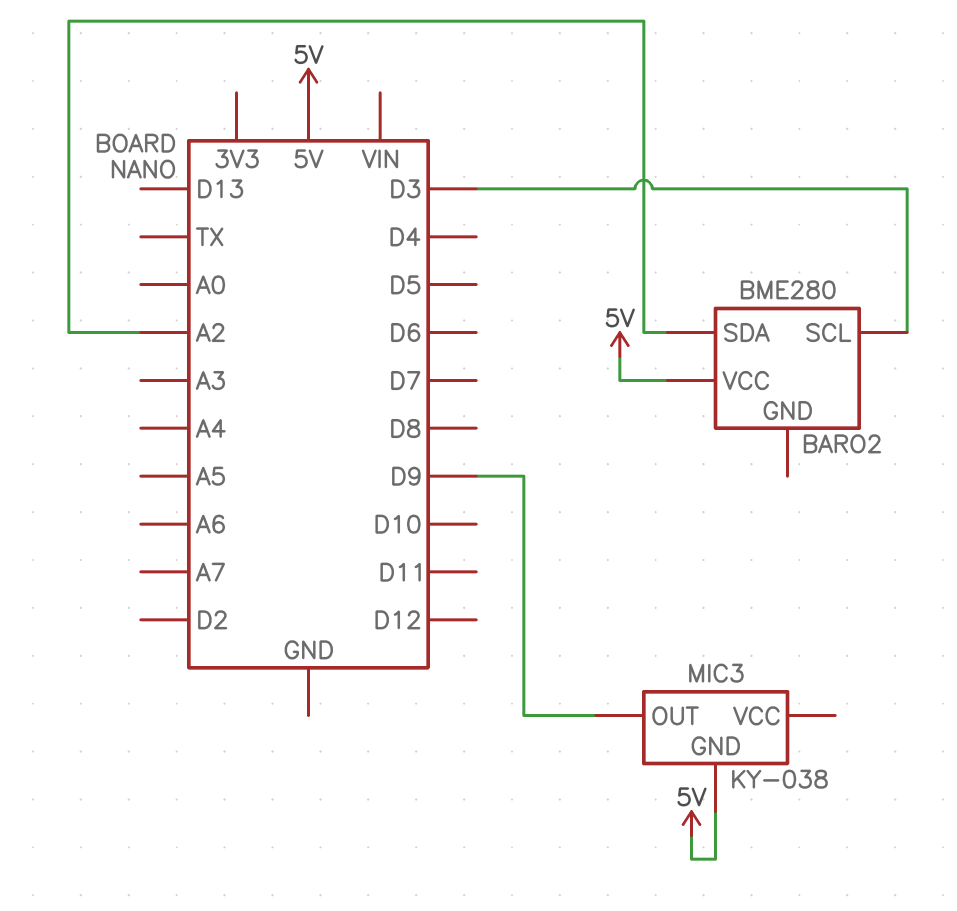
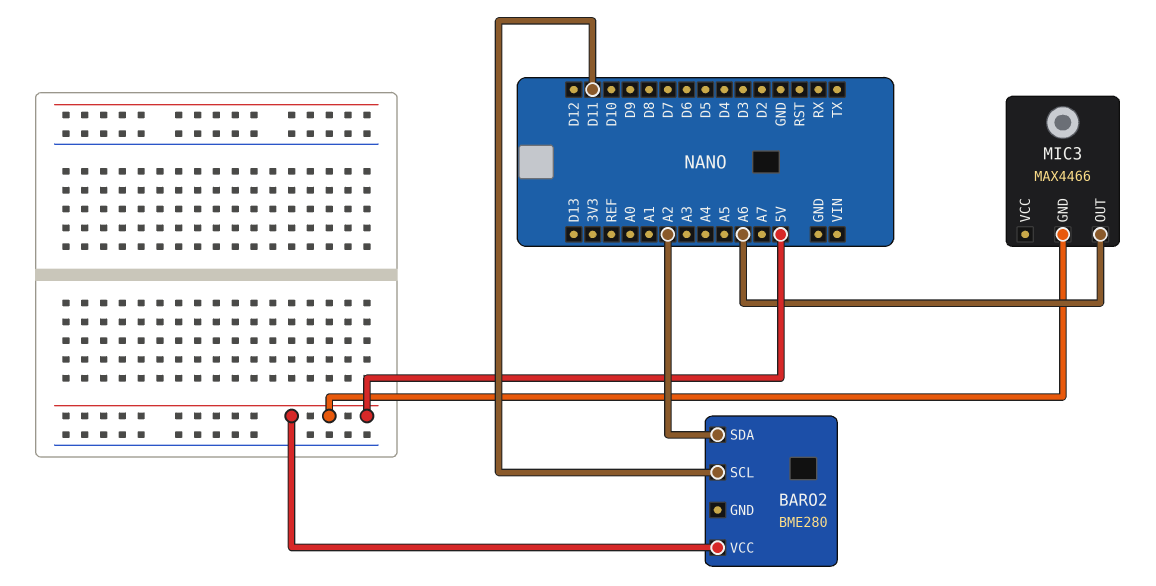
BARO2 pin SCL: D3 -> D11
MIC3: KY-038 -> MAX4466
MIC3 pin OUT: D9 -> A6

